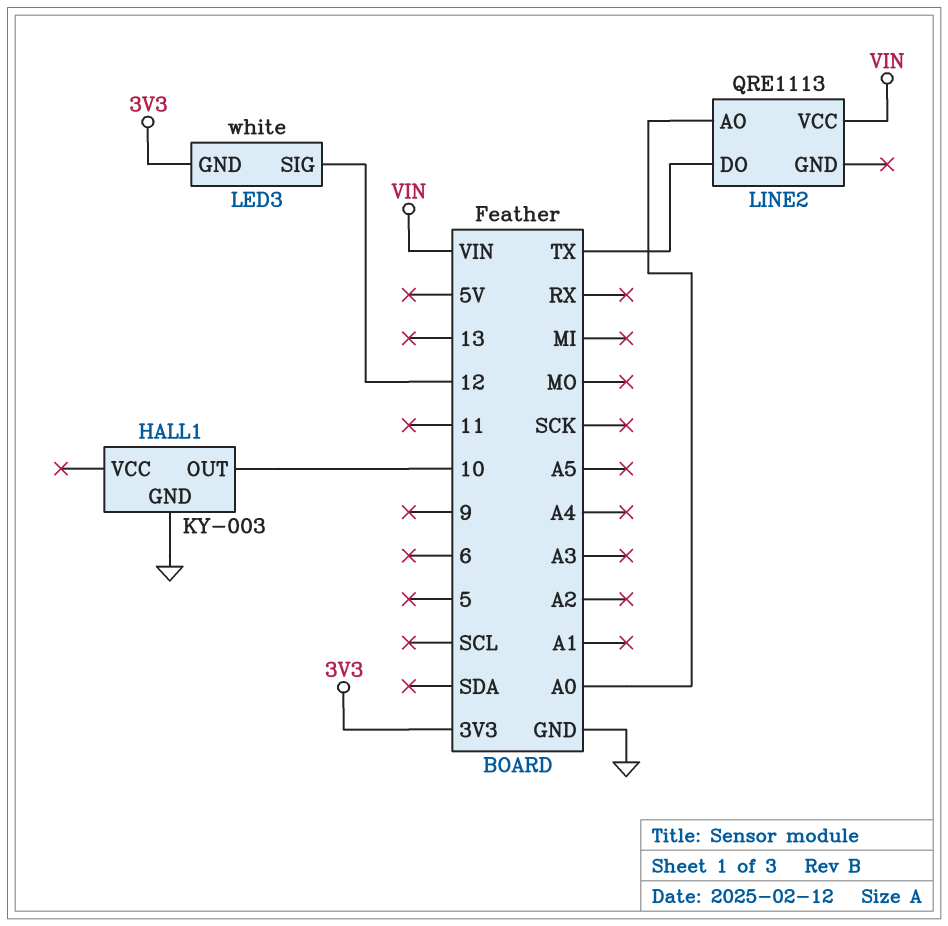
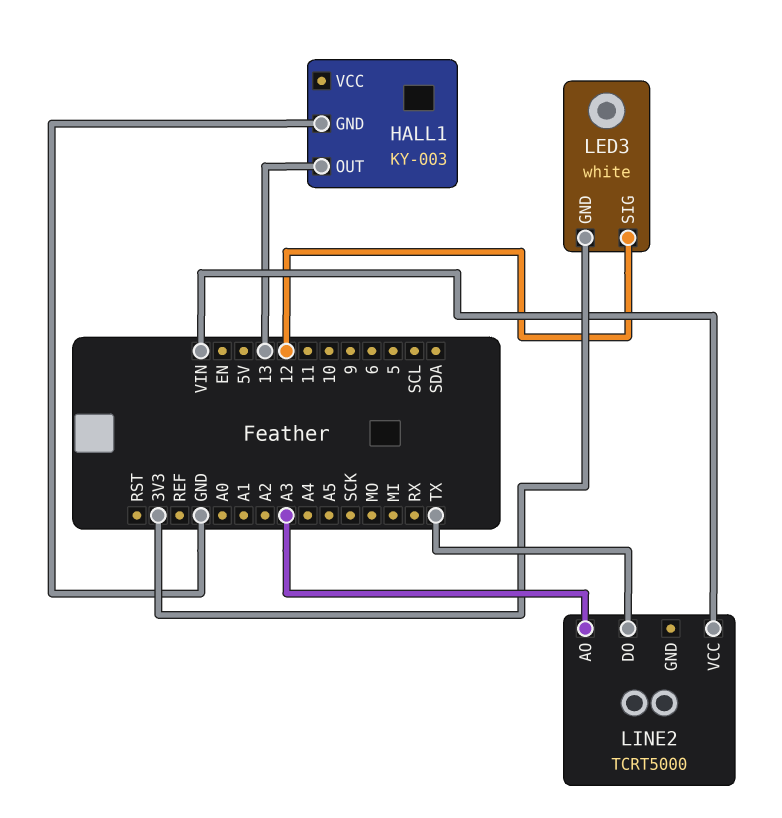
HALL1 pin OUT: 10 -> 13
LINE2: QRE1113 -> TCRT5000
LINE2 pin AO: A0 -> A3

